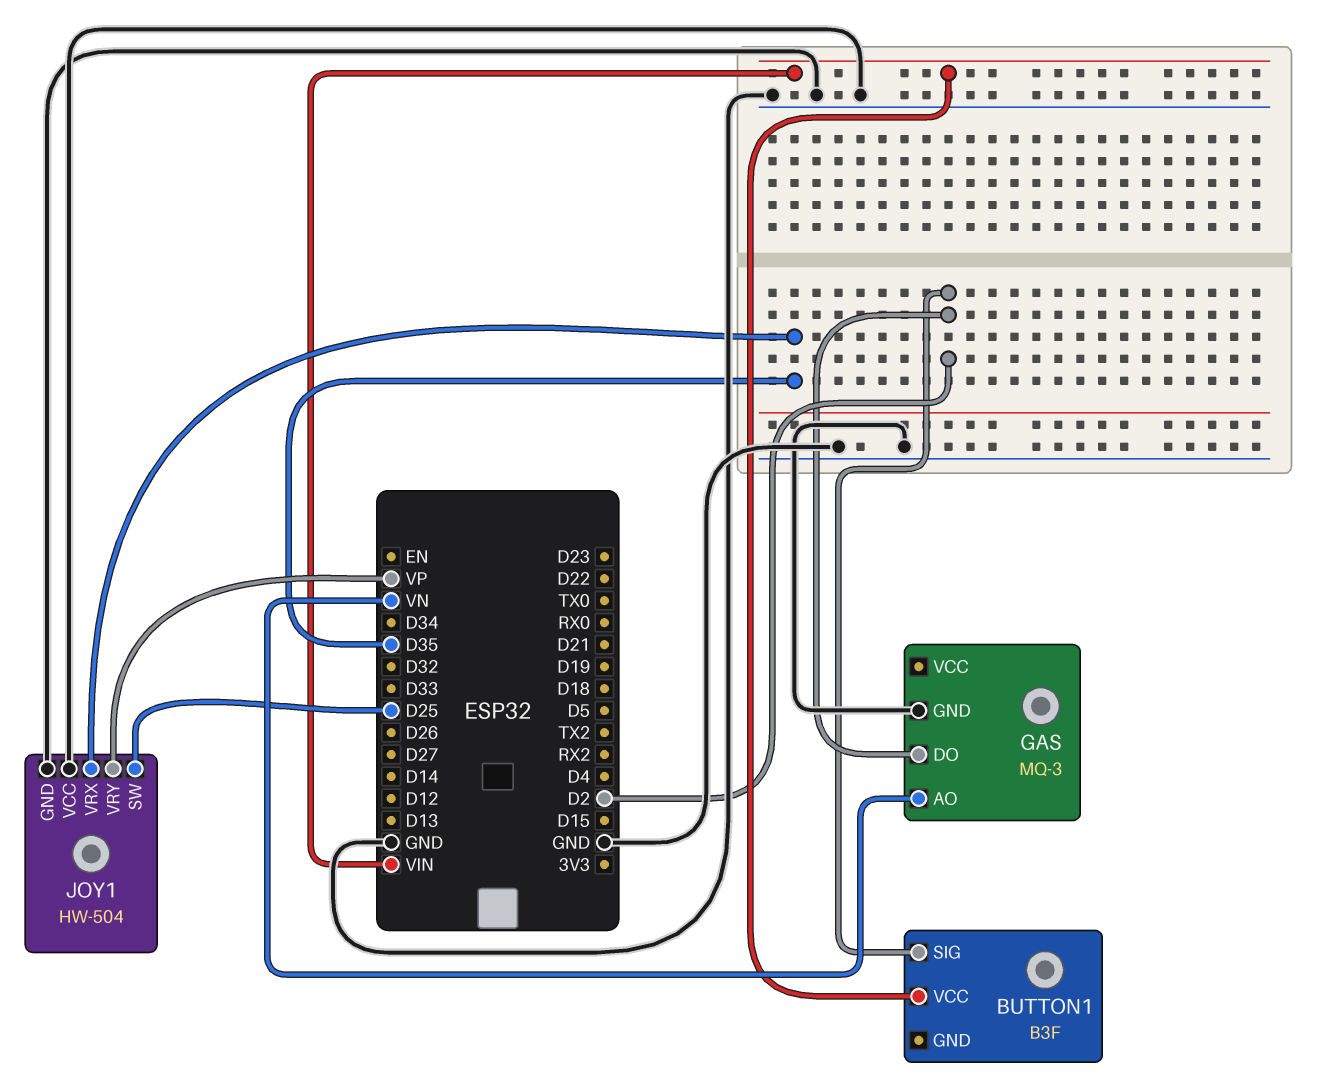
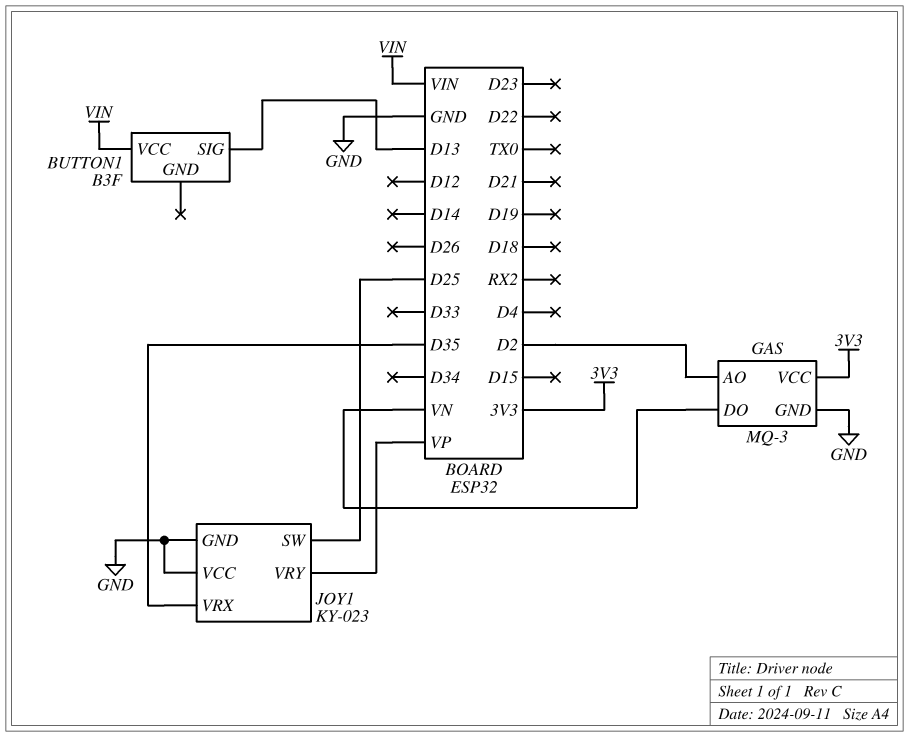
BUTTON1 pin SIG: D2 -> D13
GAS pin AO: VN -> D2
GAS pin DO: D2 -> VN
GAS pin VCC: none -> 3V3
JOY1: HW-504 -> KY-023

